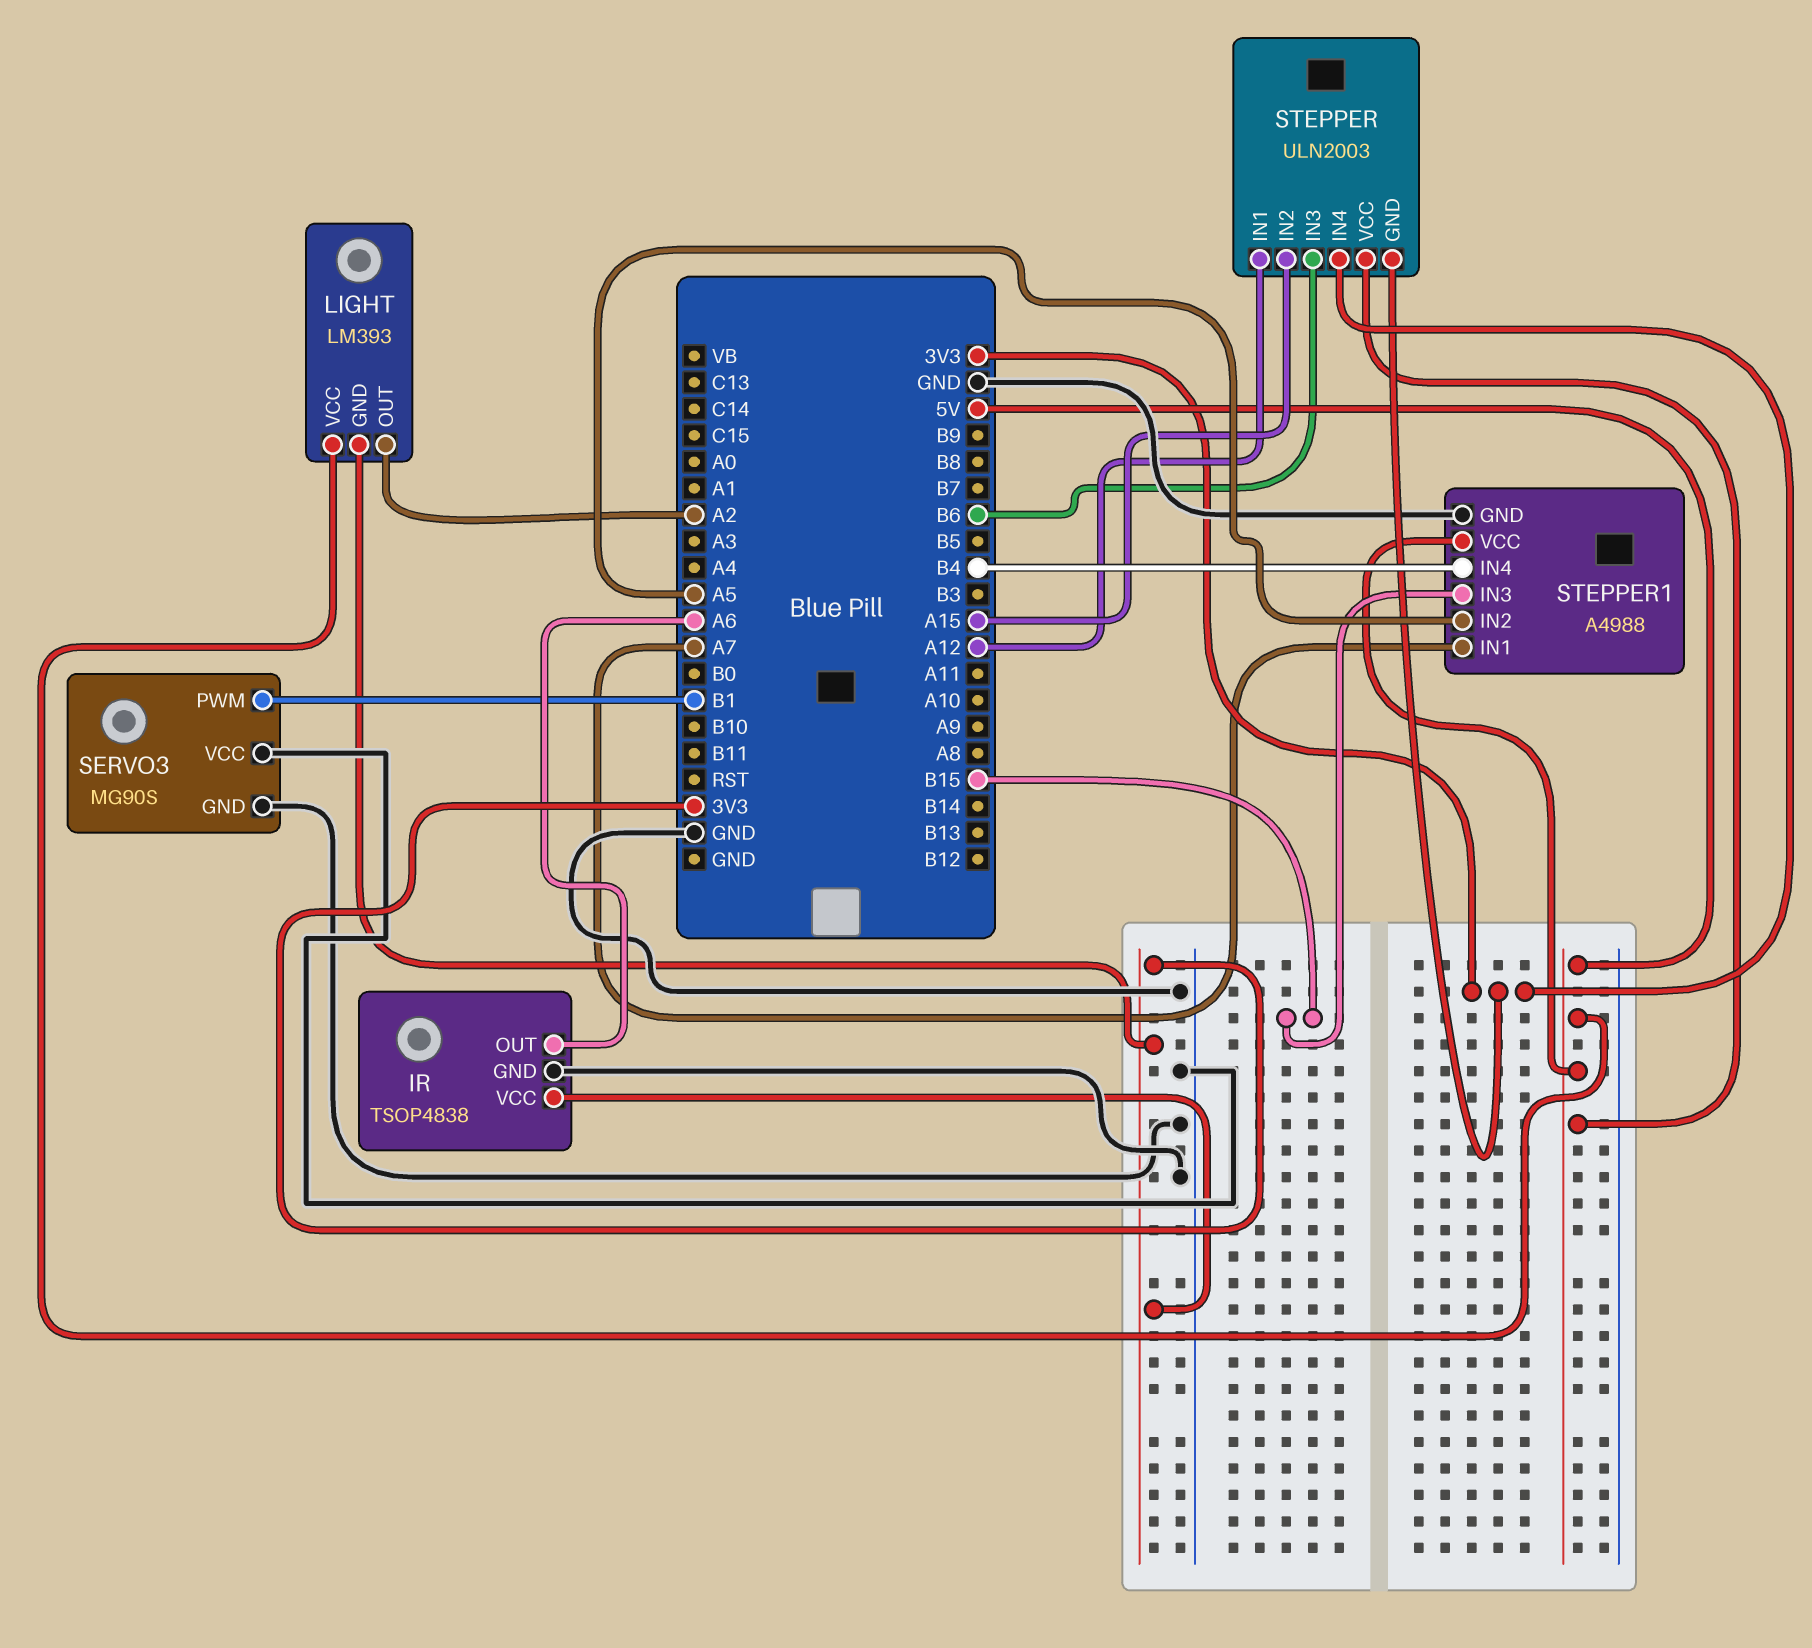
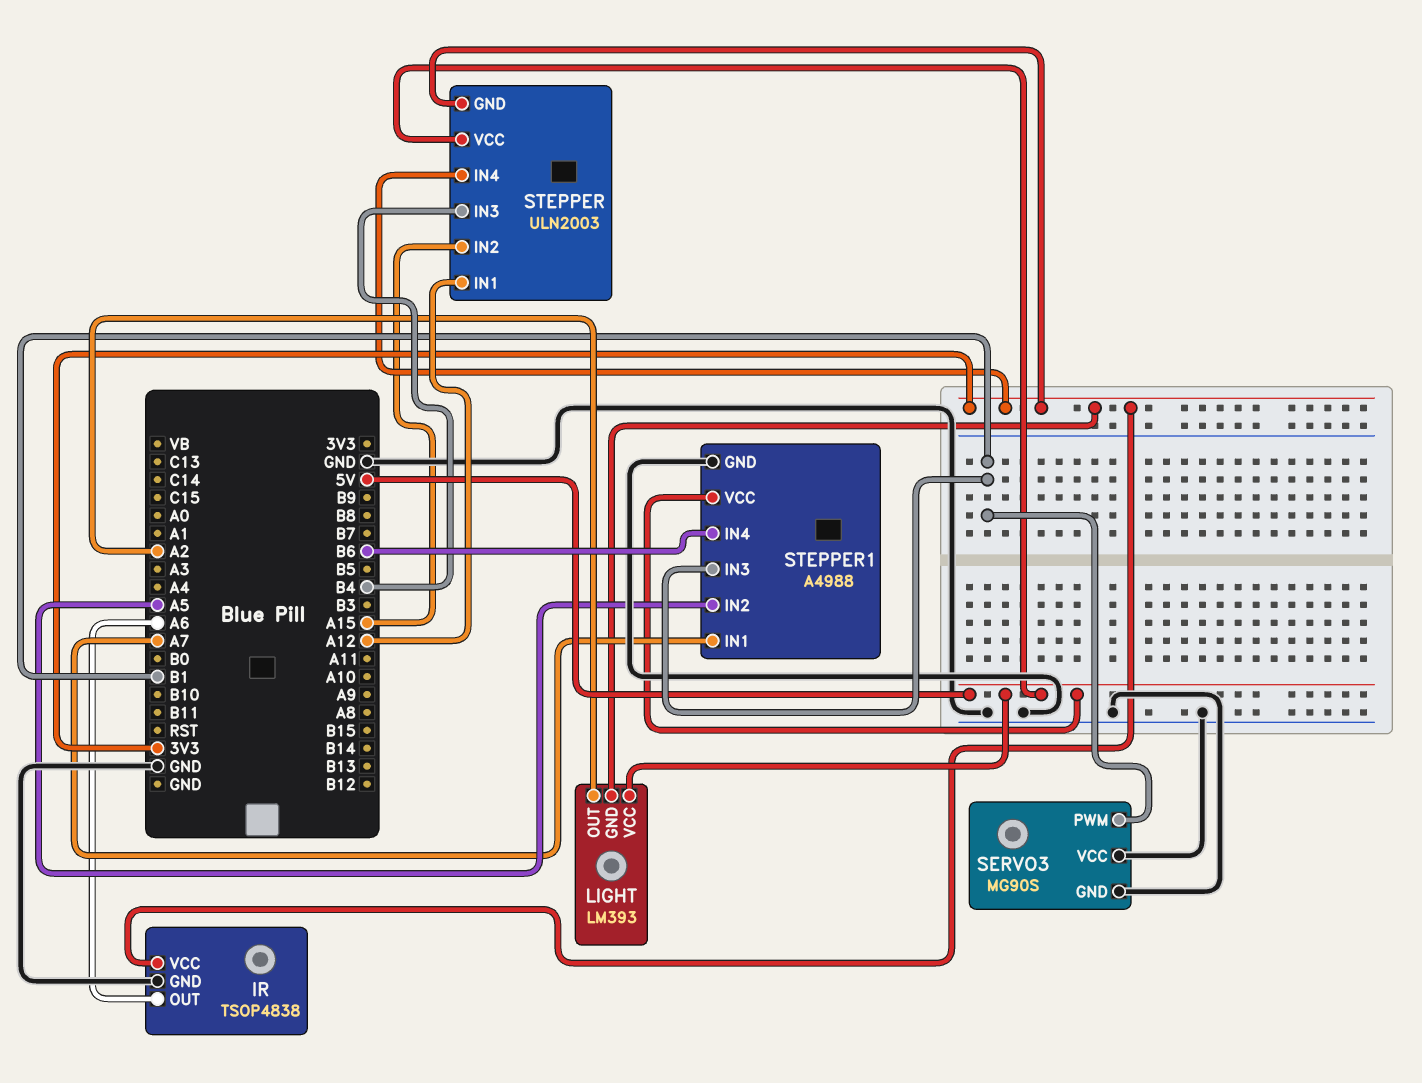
STEPPER pin IN3: B6 -> B4
STEPPER1 pin IN3: B15 -> B1
STEPPER1 pin IN4: B4 -> B6

